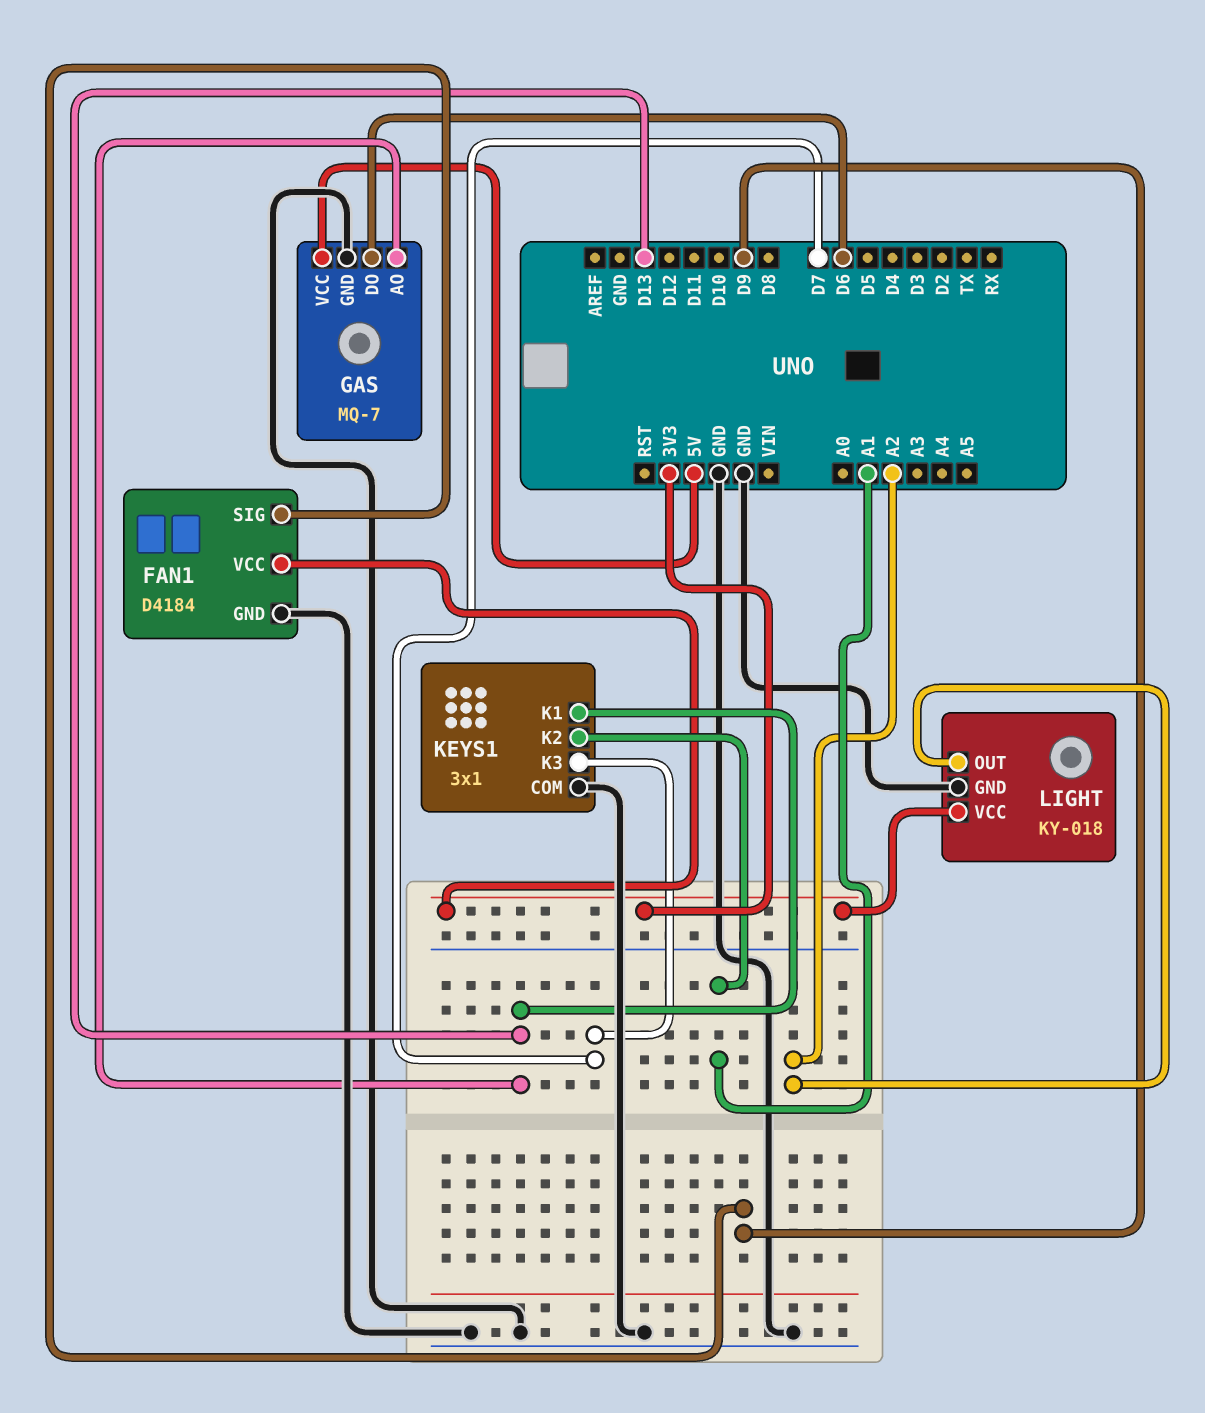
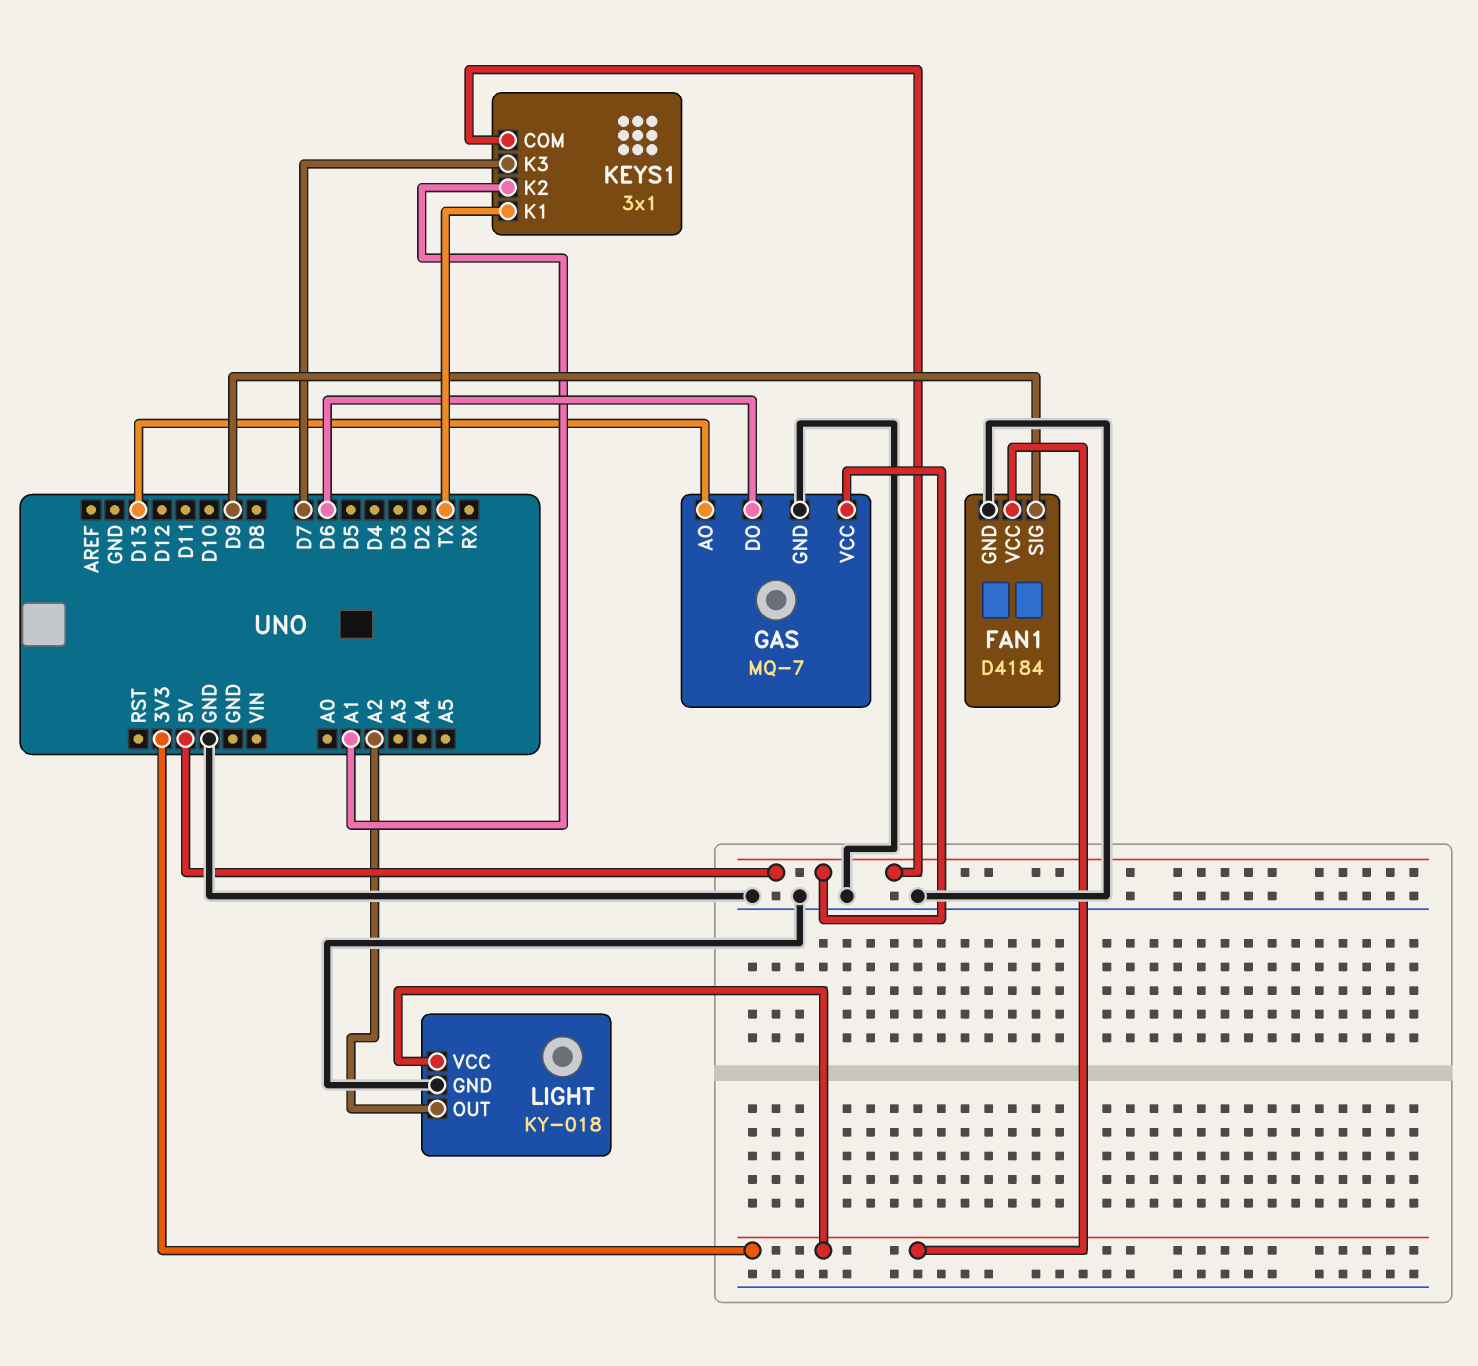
KEYS1 pin COM: GND -> 5V
KEYS1 pin K1: D13 -> TX

